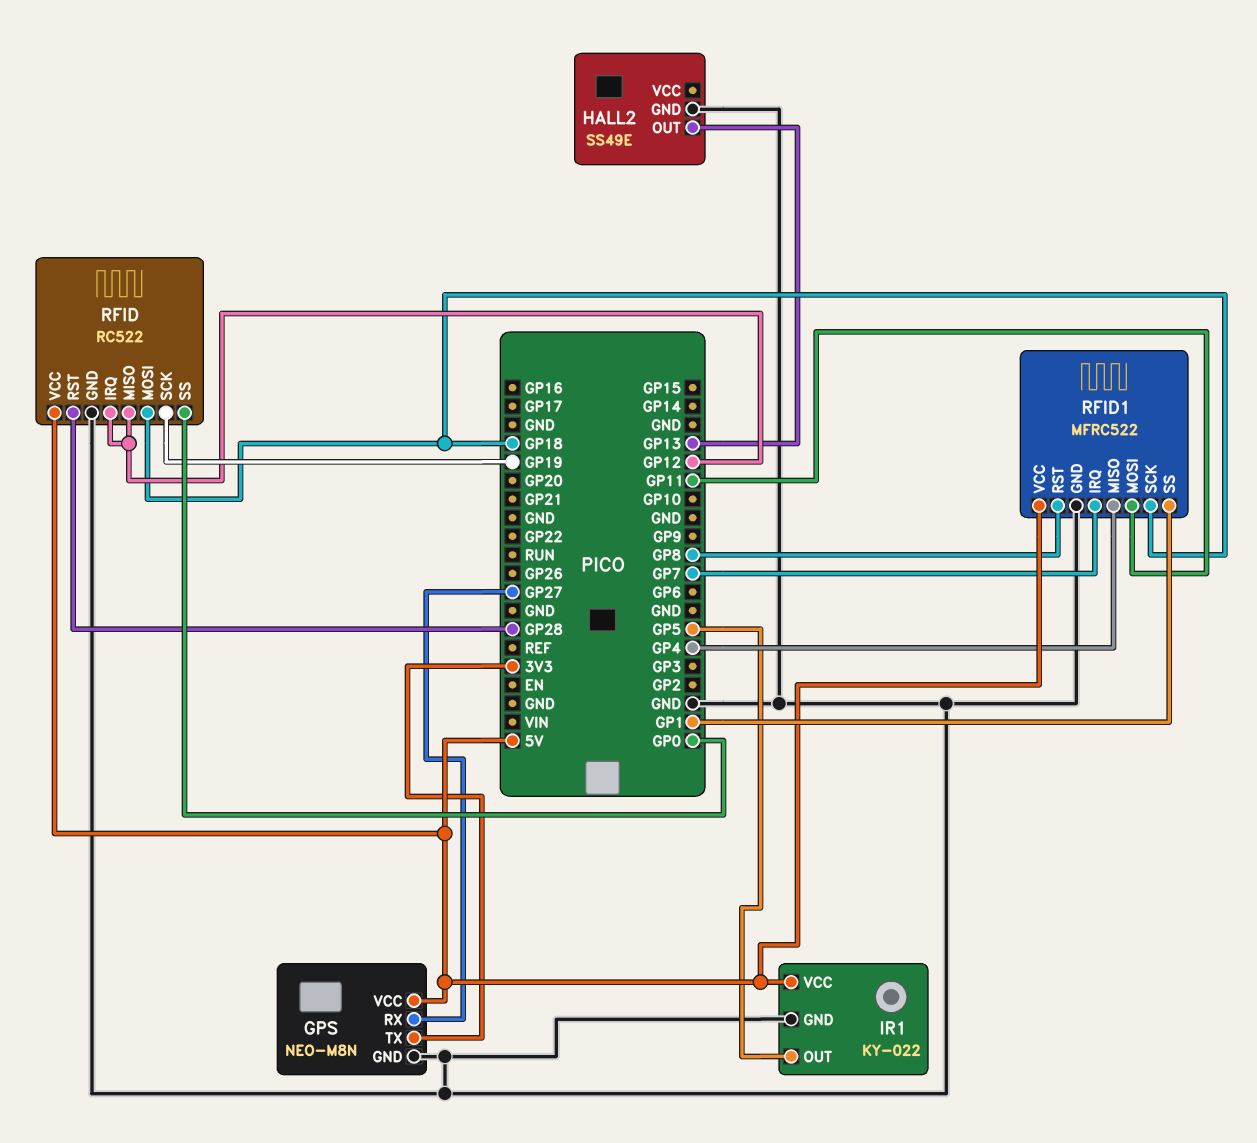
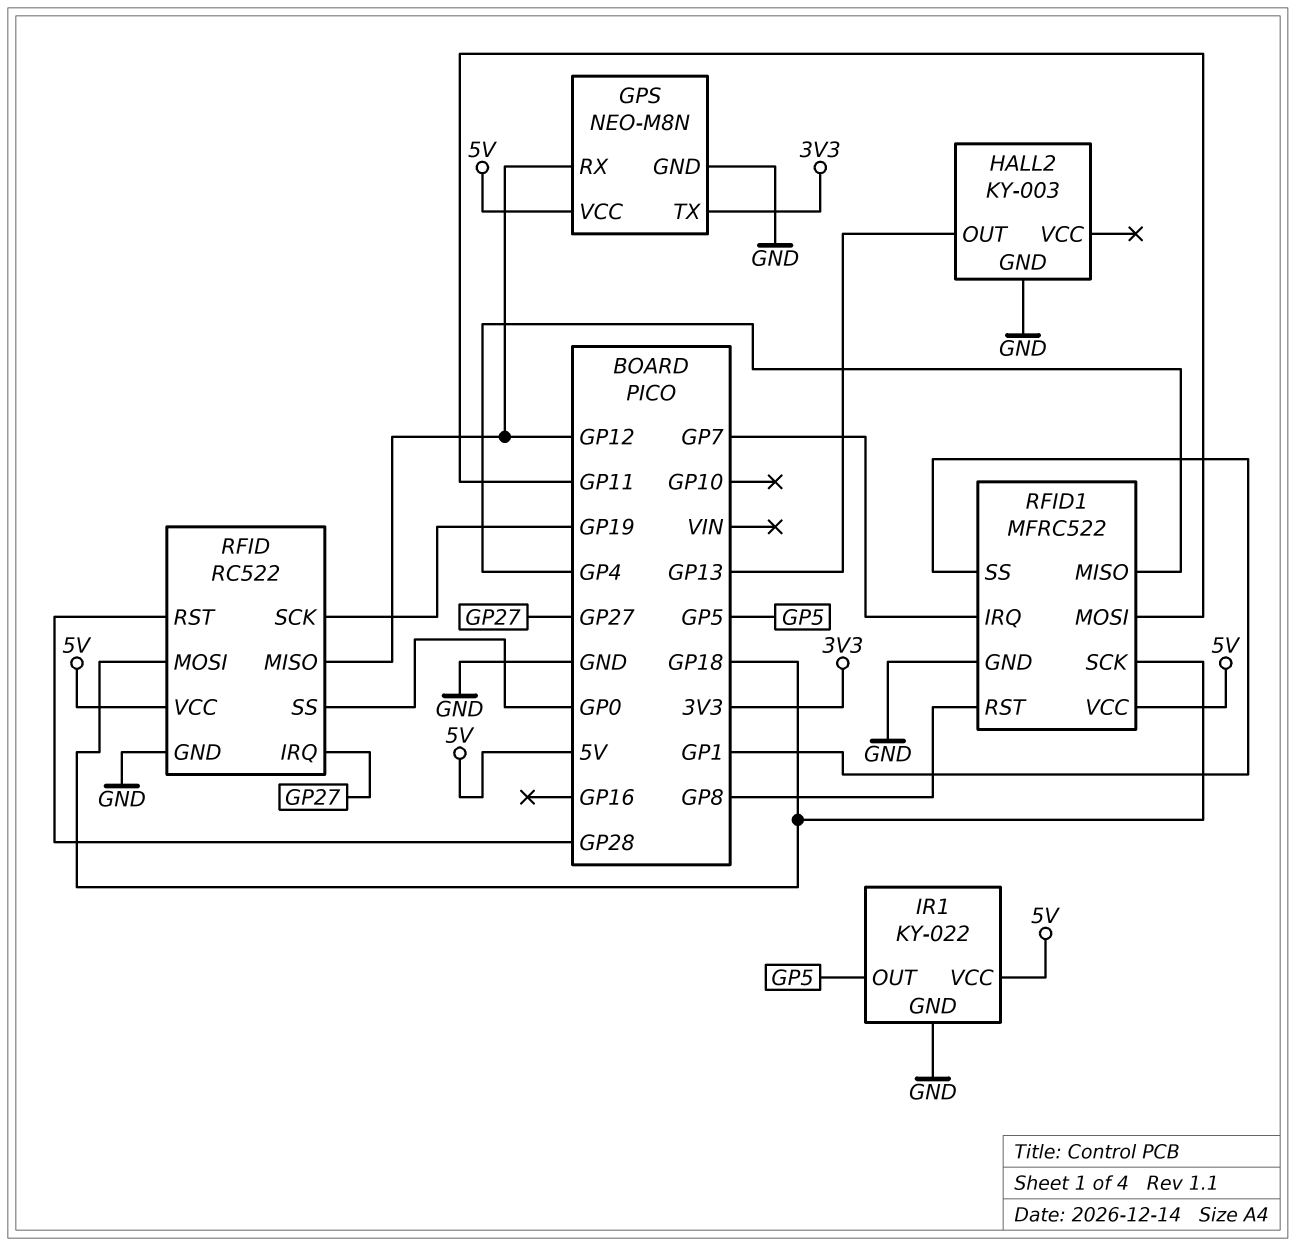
GPS pin RX: GP27 -> GP12
HALL2: SS49E -> KY-003
RFID pin IRQ: GP12 -> GP27

